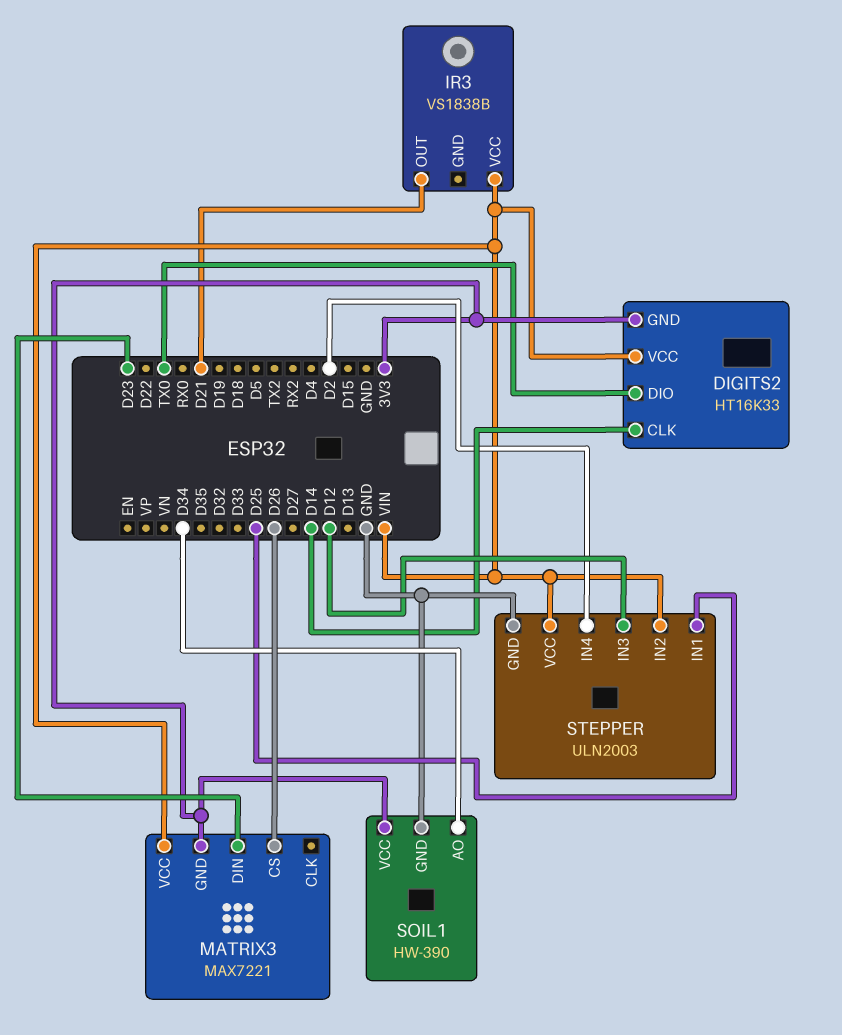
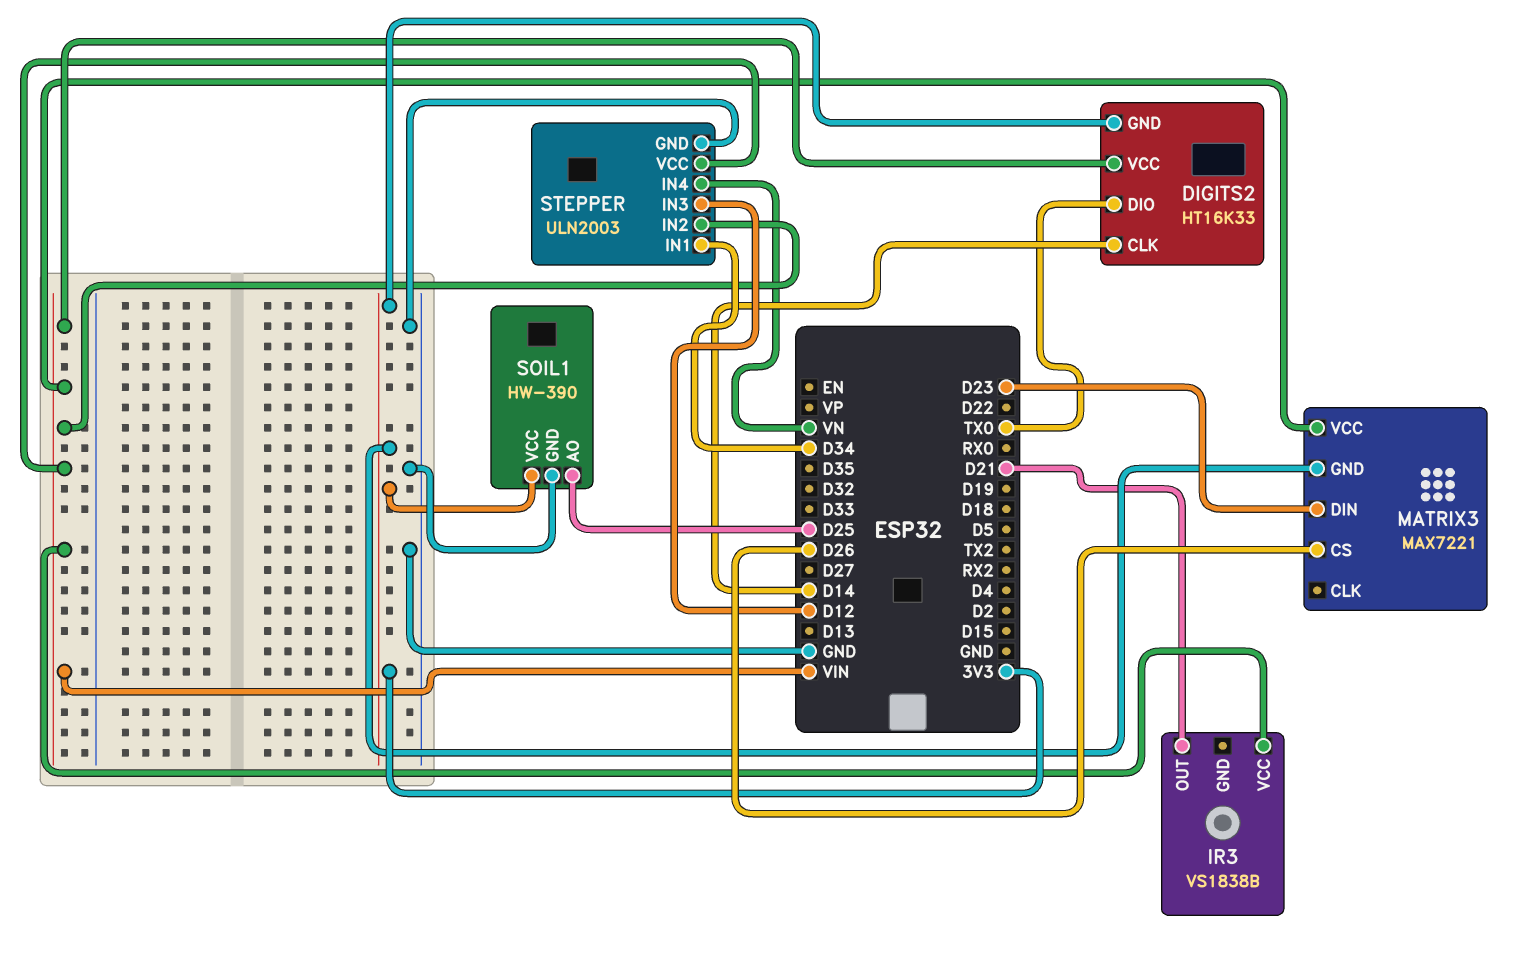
SOIL1 pin AO: D34 -> D25
STEPPER pin IN1: D25 -> D34
STEPPER pin IN4: D2 -> VN

